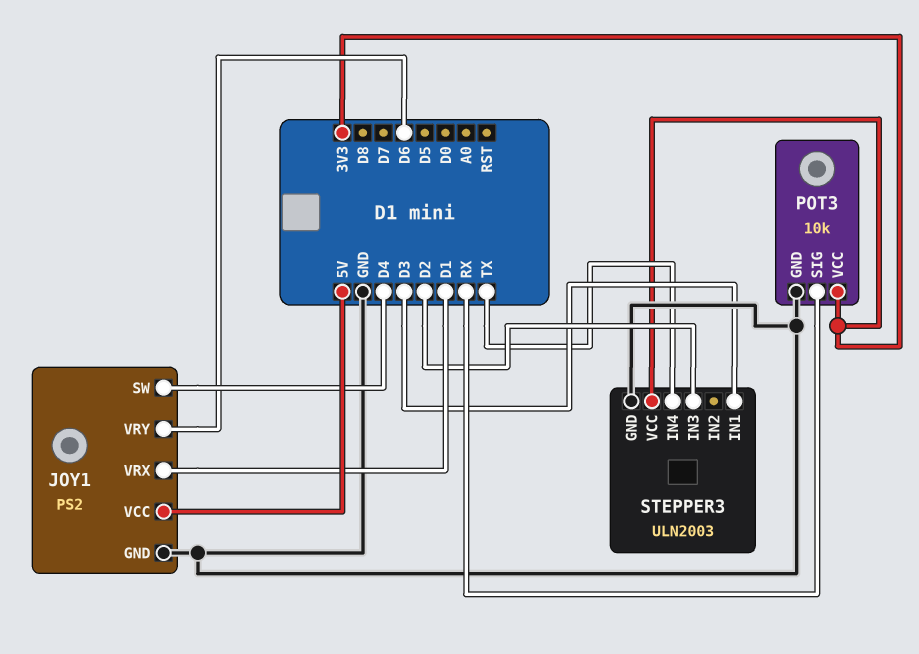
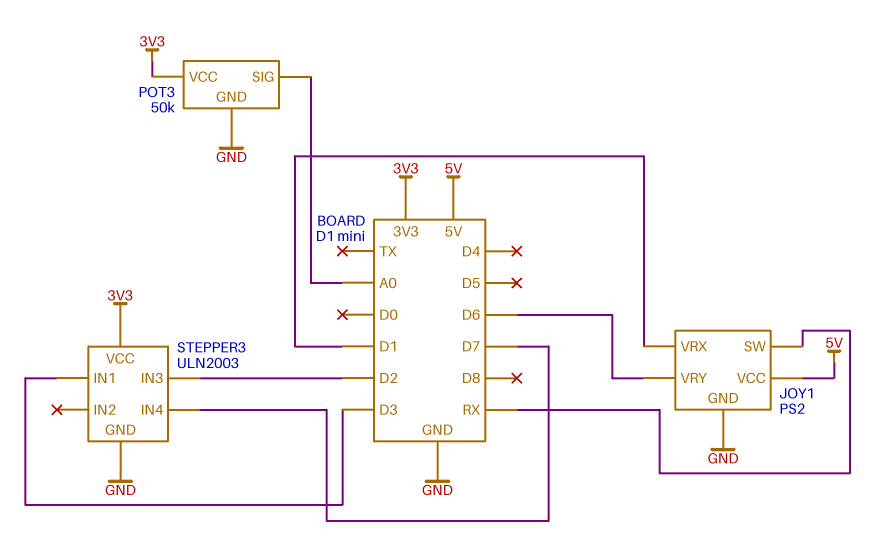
JOY1 pin SW: D4 -> RX
POT3: 10k -> 50k
POT3 pin SIG: RX -> A0
STEPPER3 pin IN4: TX -> D7

